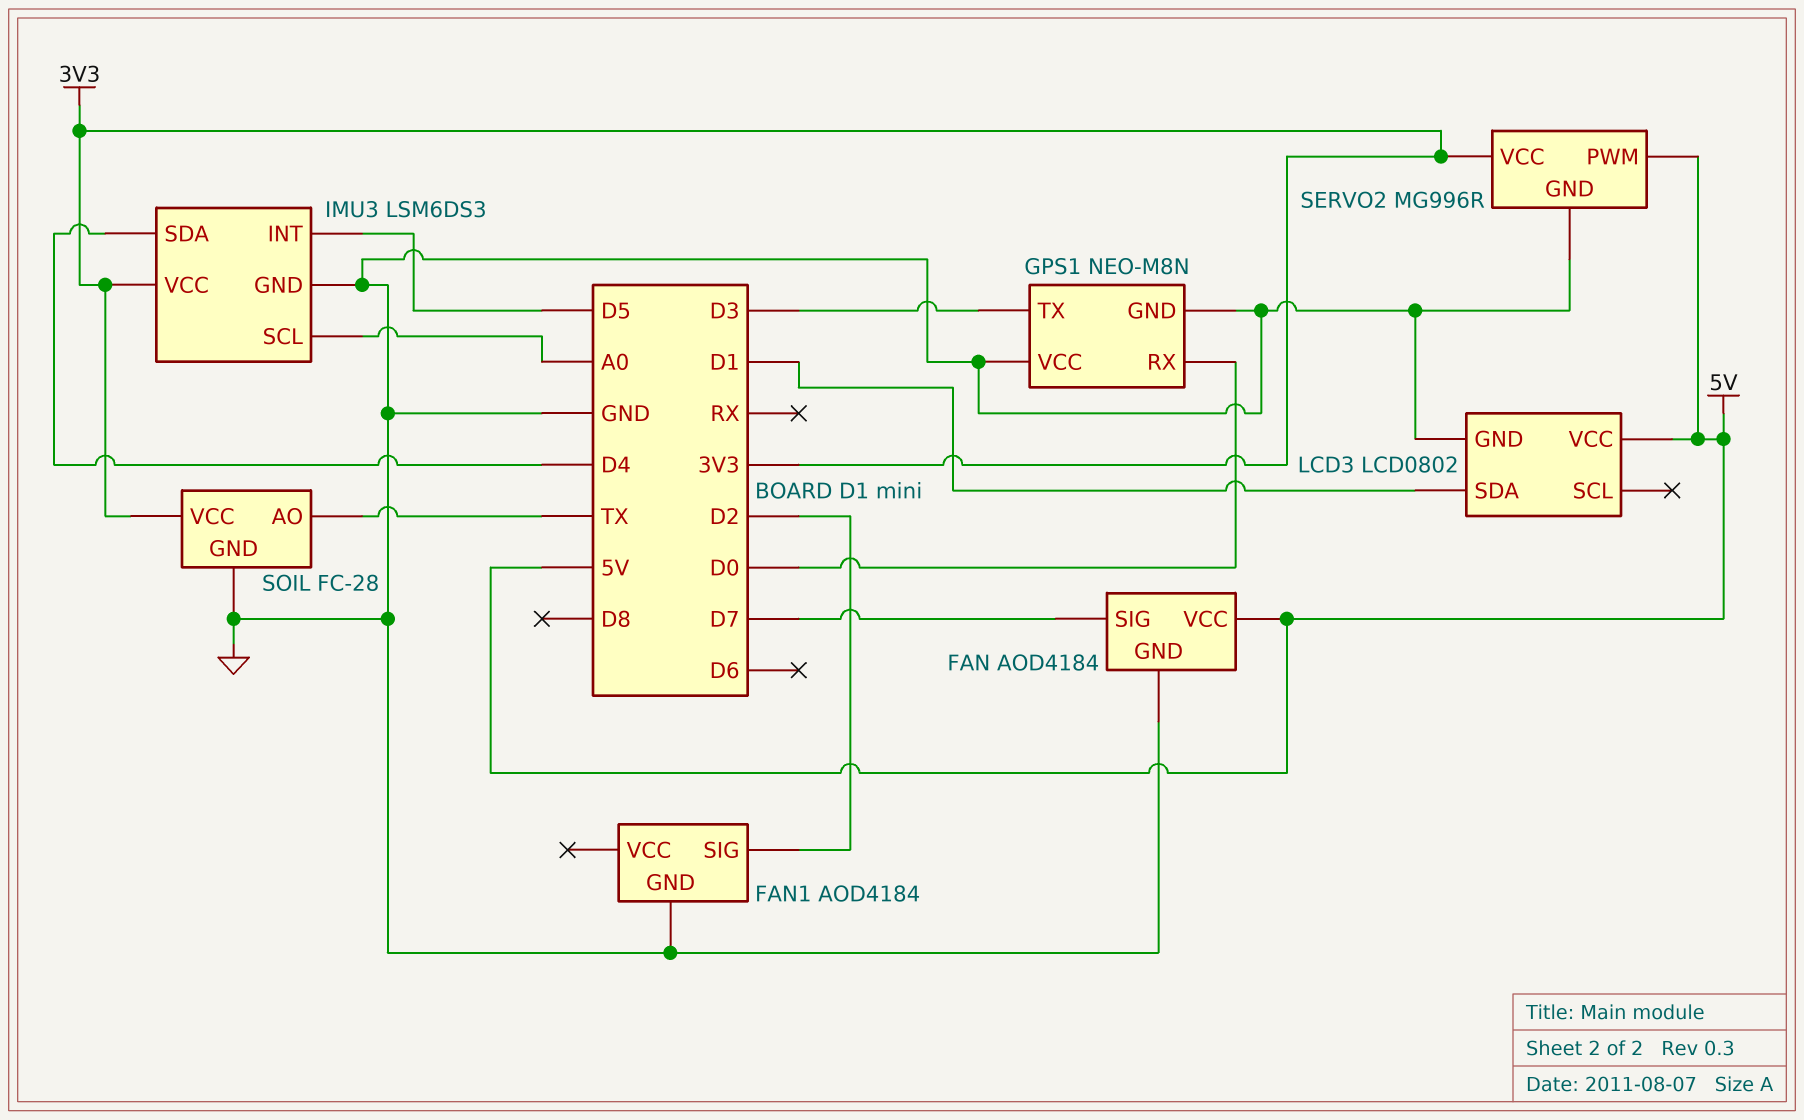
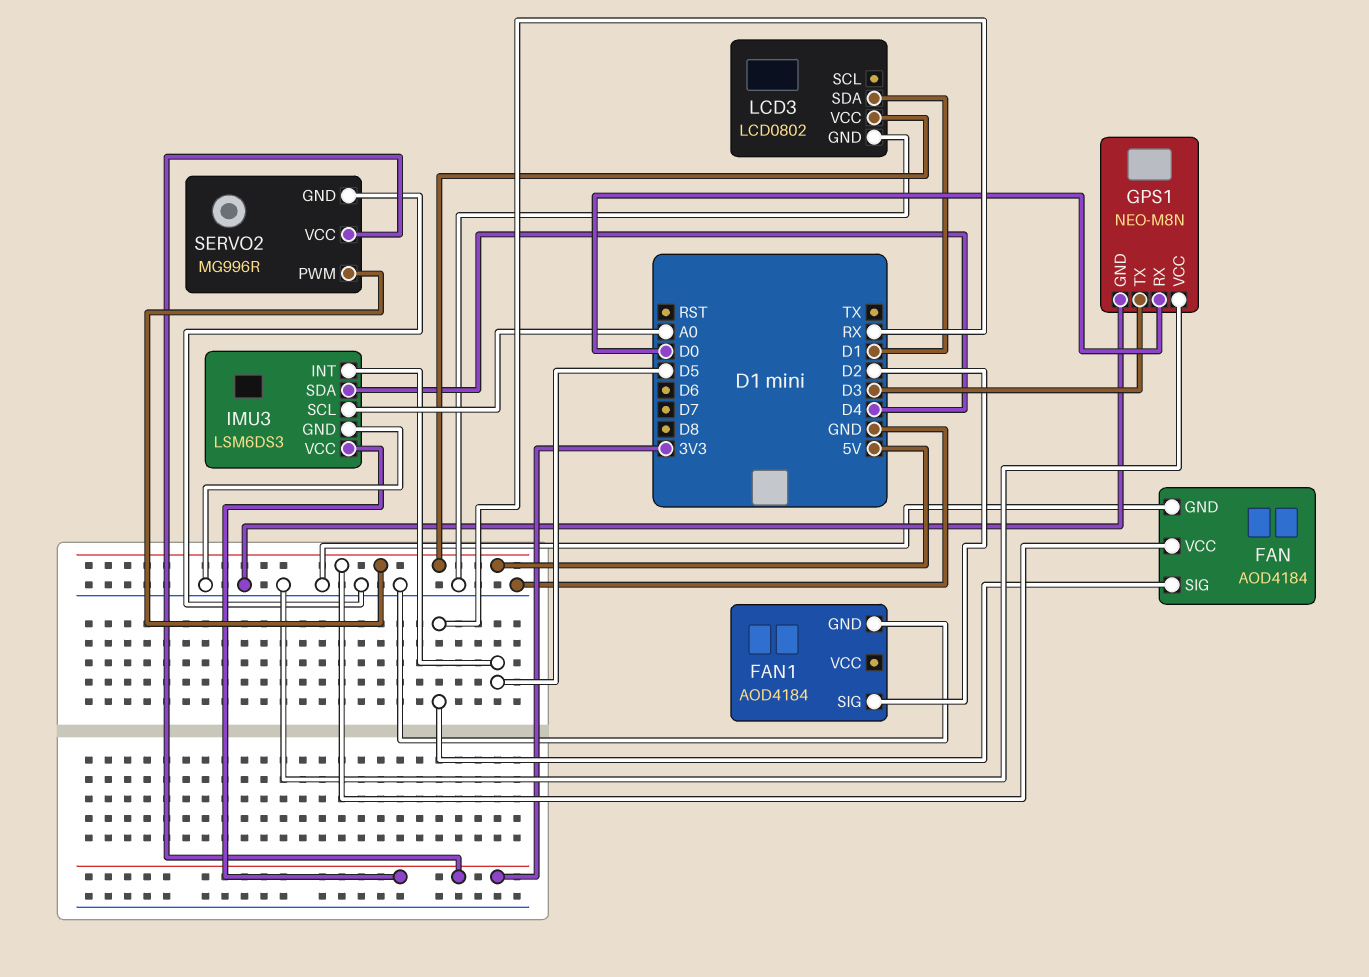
FAN pin SIG: D7 -> RX
SOIL: FC-28 -> none
SOIL pin AO: TX -> none
SOIL pin GND: GND -> none
SOIL pin VCC: 3V3 -> none

